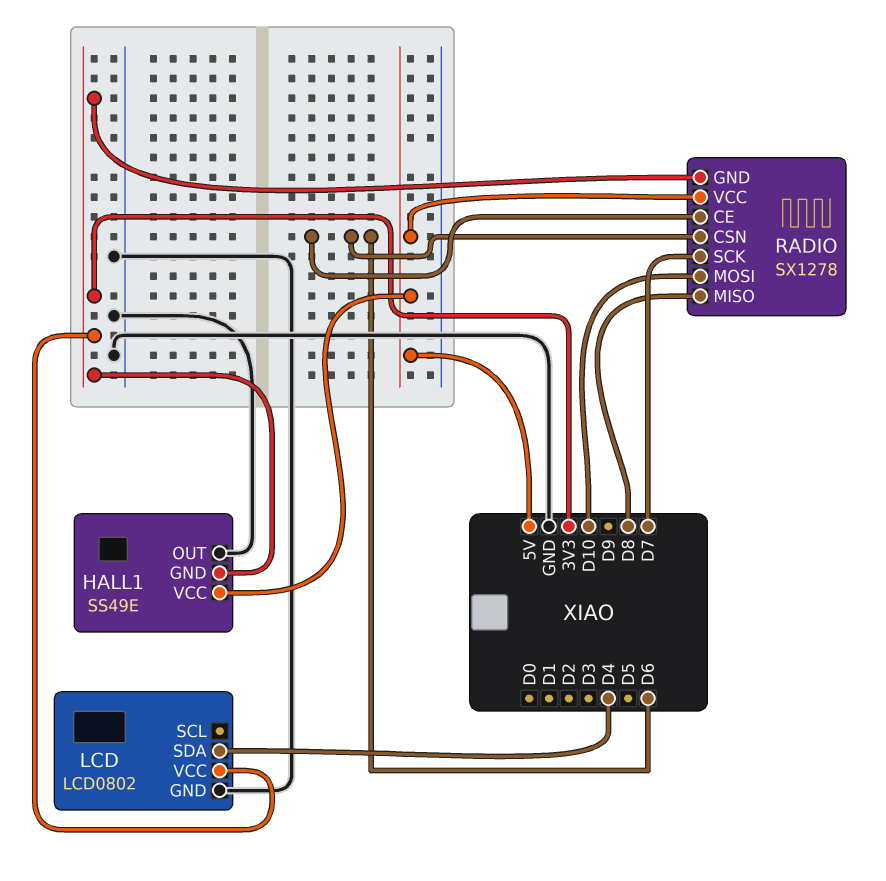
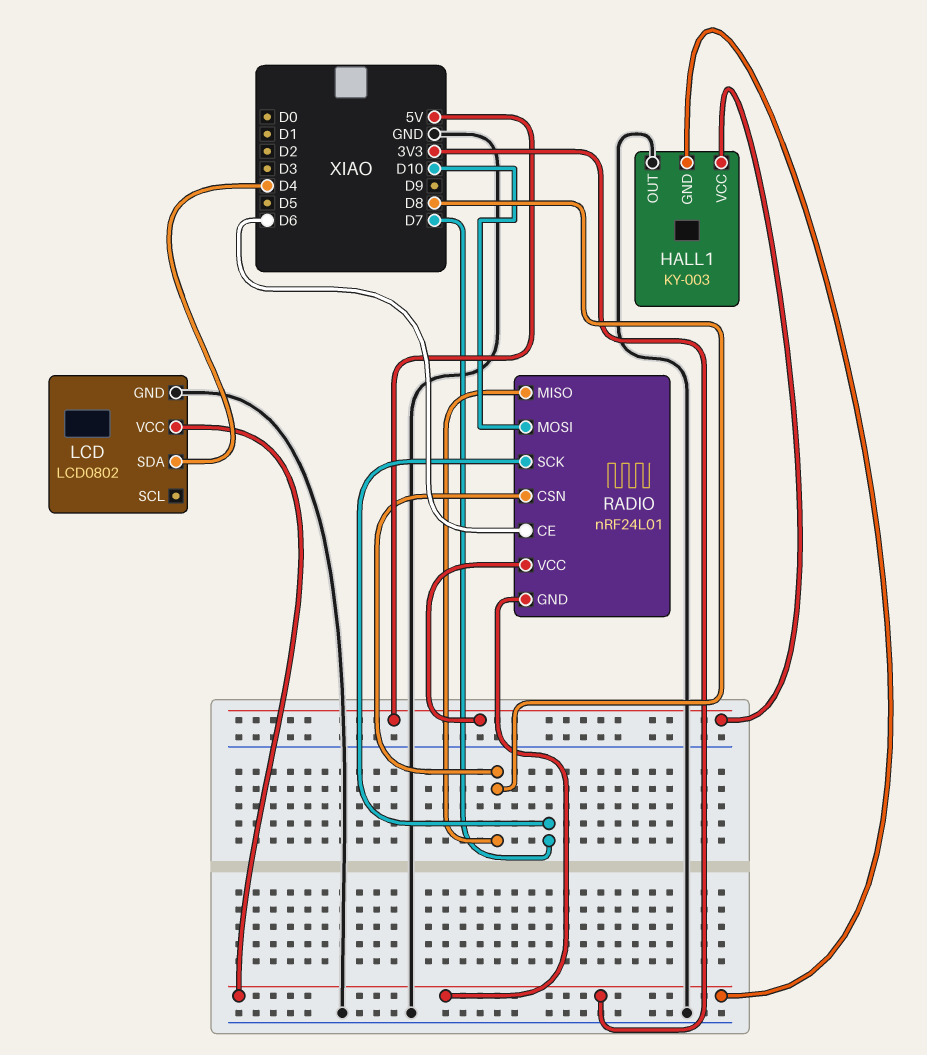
HALL1: SS49E -> KY-003
RADIO: SX1278 -> nRF24L01
RADIO pin CSN: D6 -> D8

